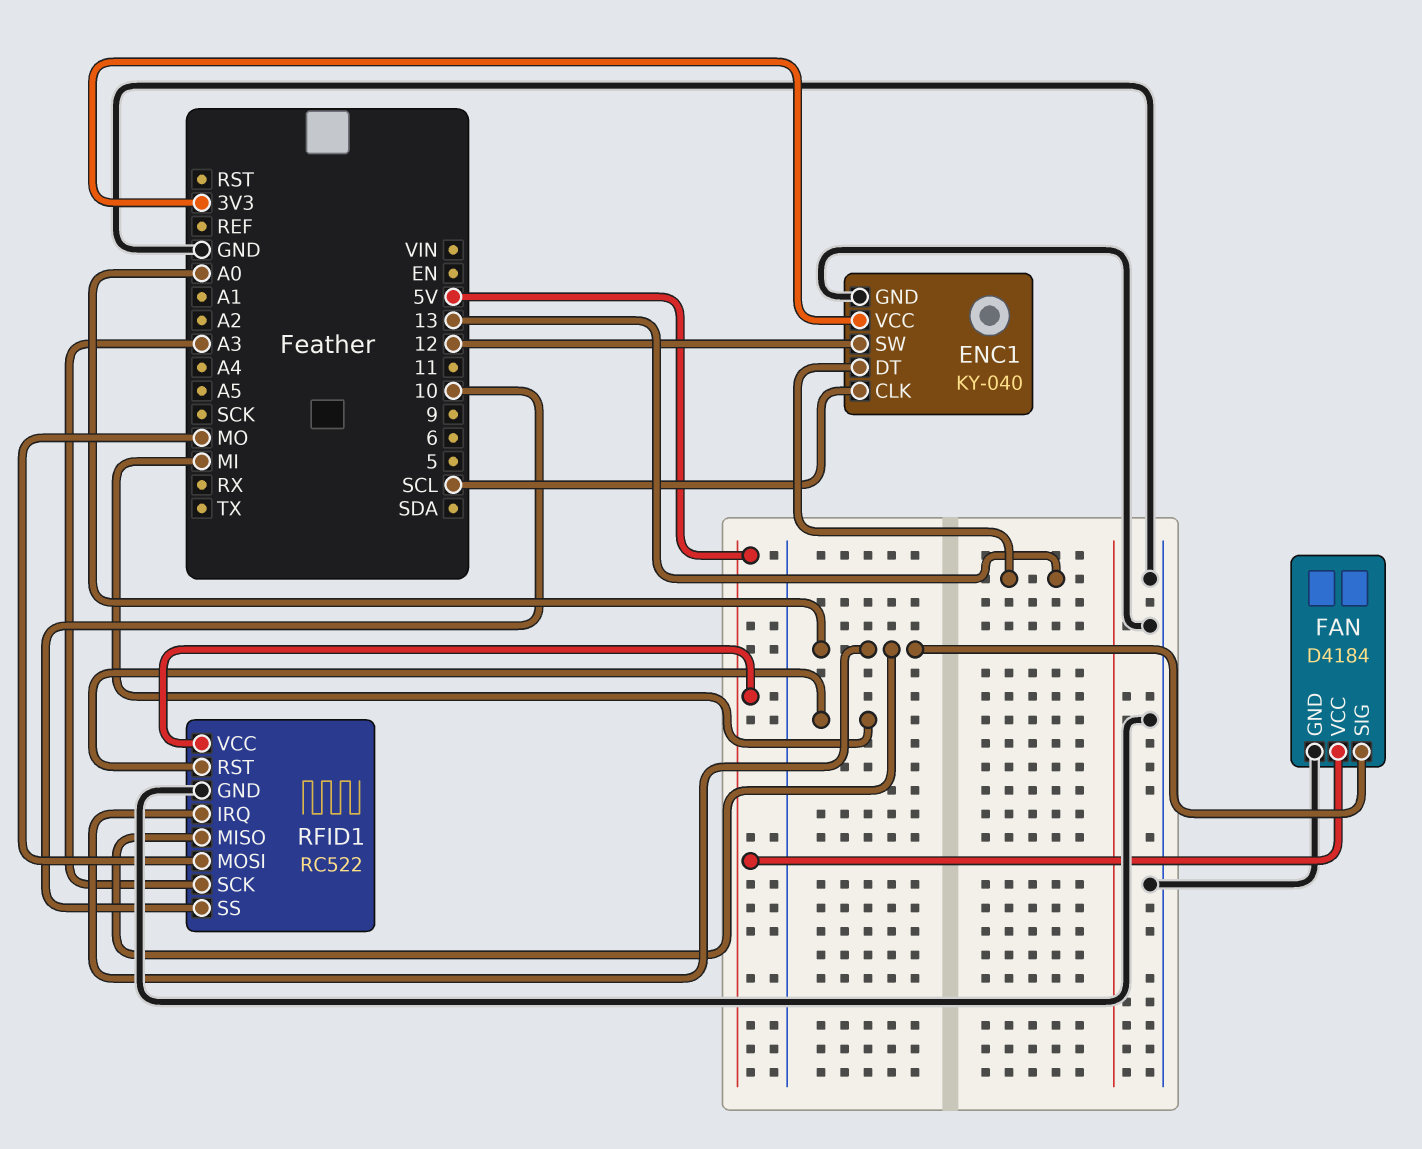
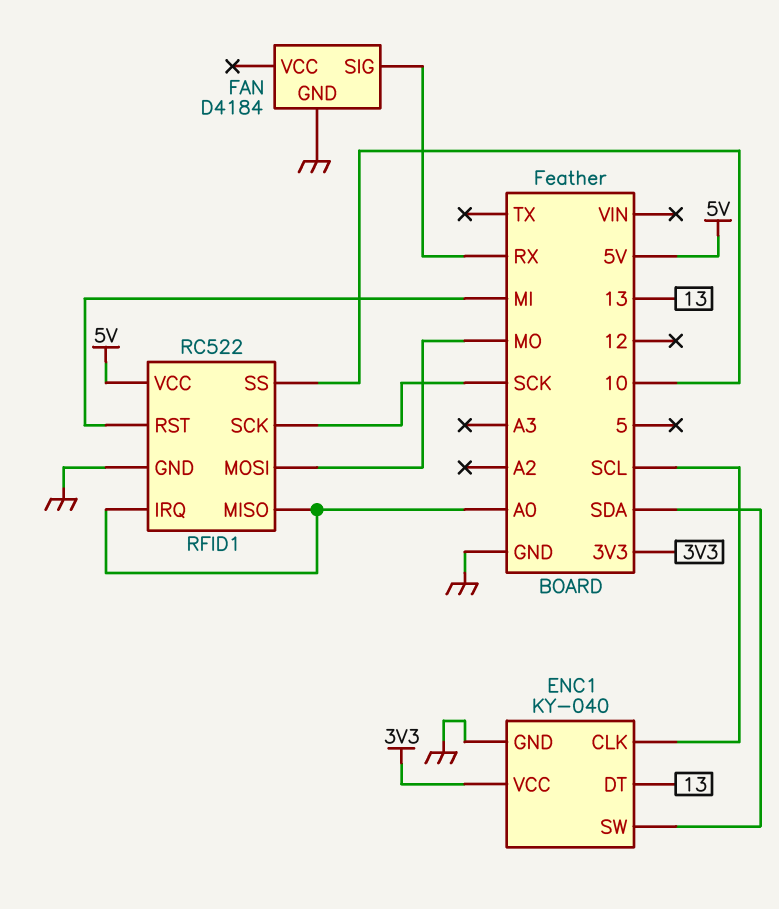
ENC1 pin SW: 12 -> SDA
FAN pin SIG: A0 -> RX
FAN pin VCC: 5V -> none
RFID1 pin SCK: A3 -> SCK

